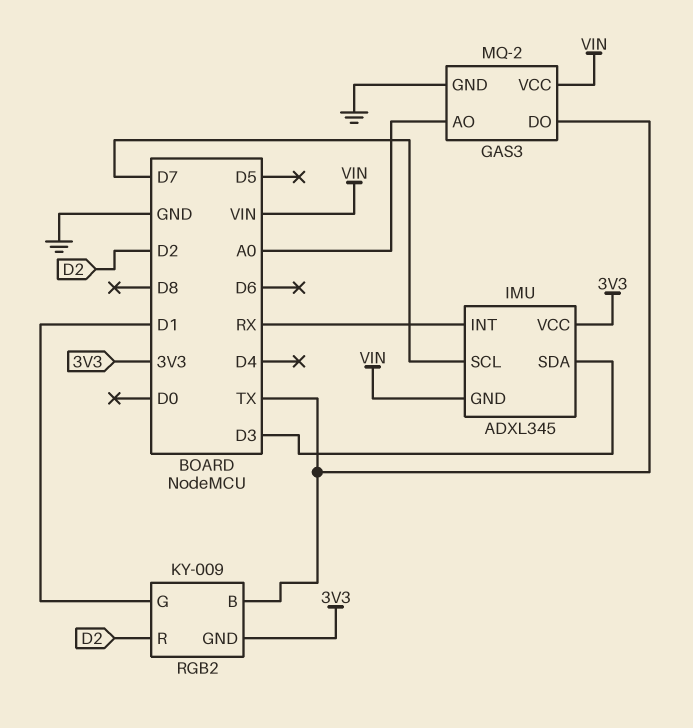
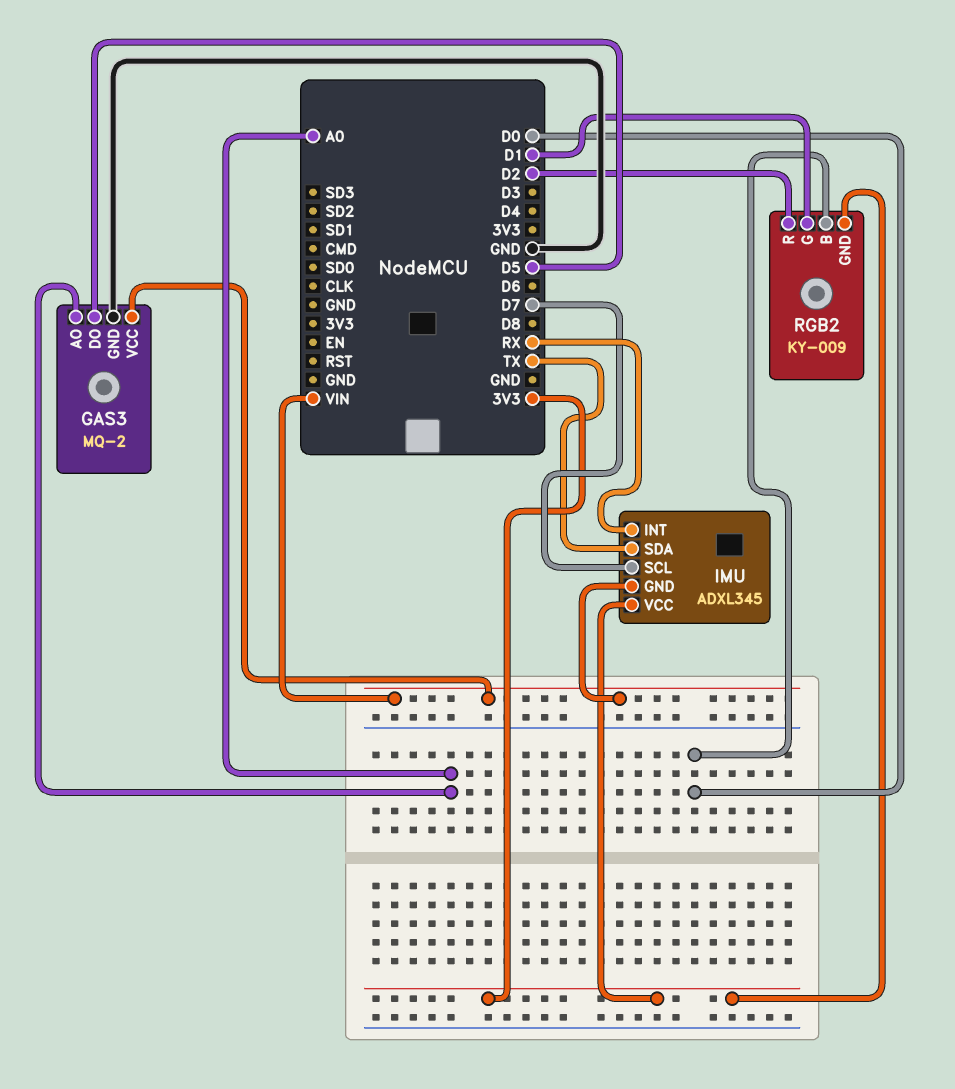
GAS3 pin DO: TX -> D5
IMU pin SDA: D3 -> TX
RGB2 pin B: TX -> D0

